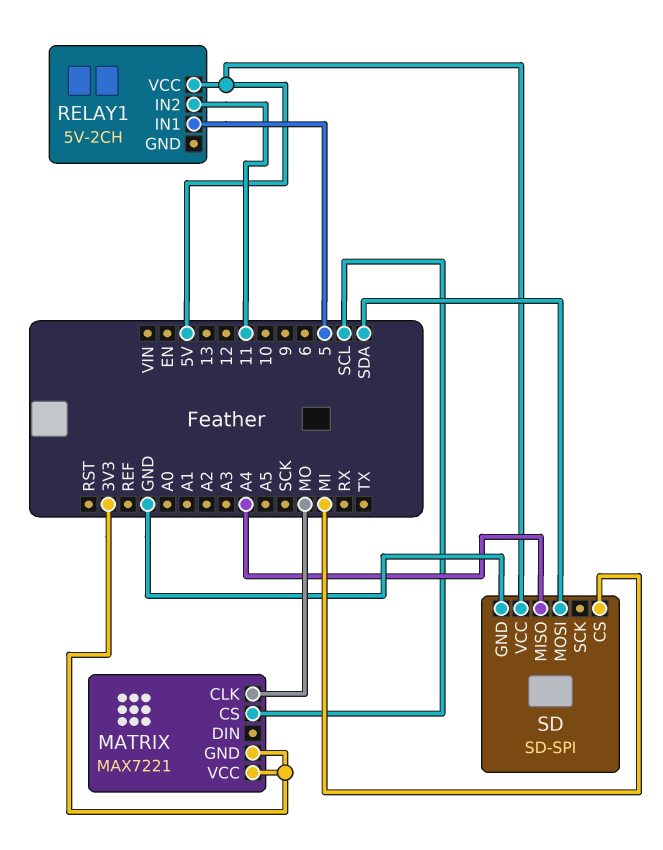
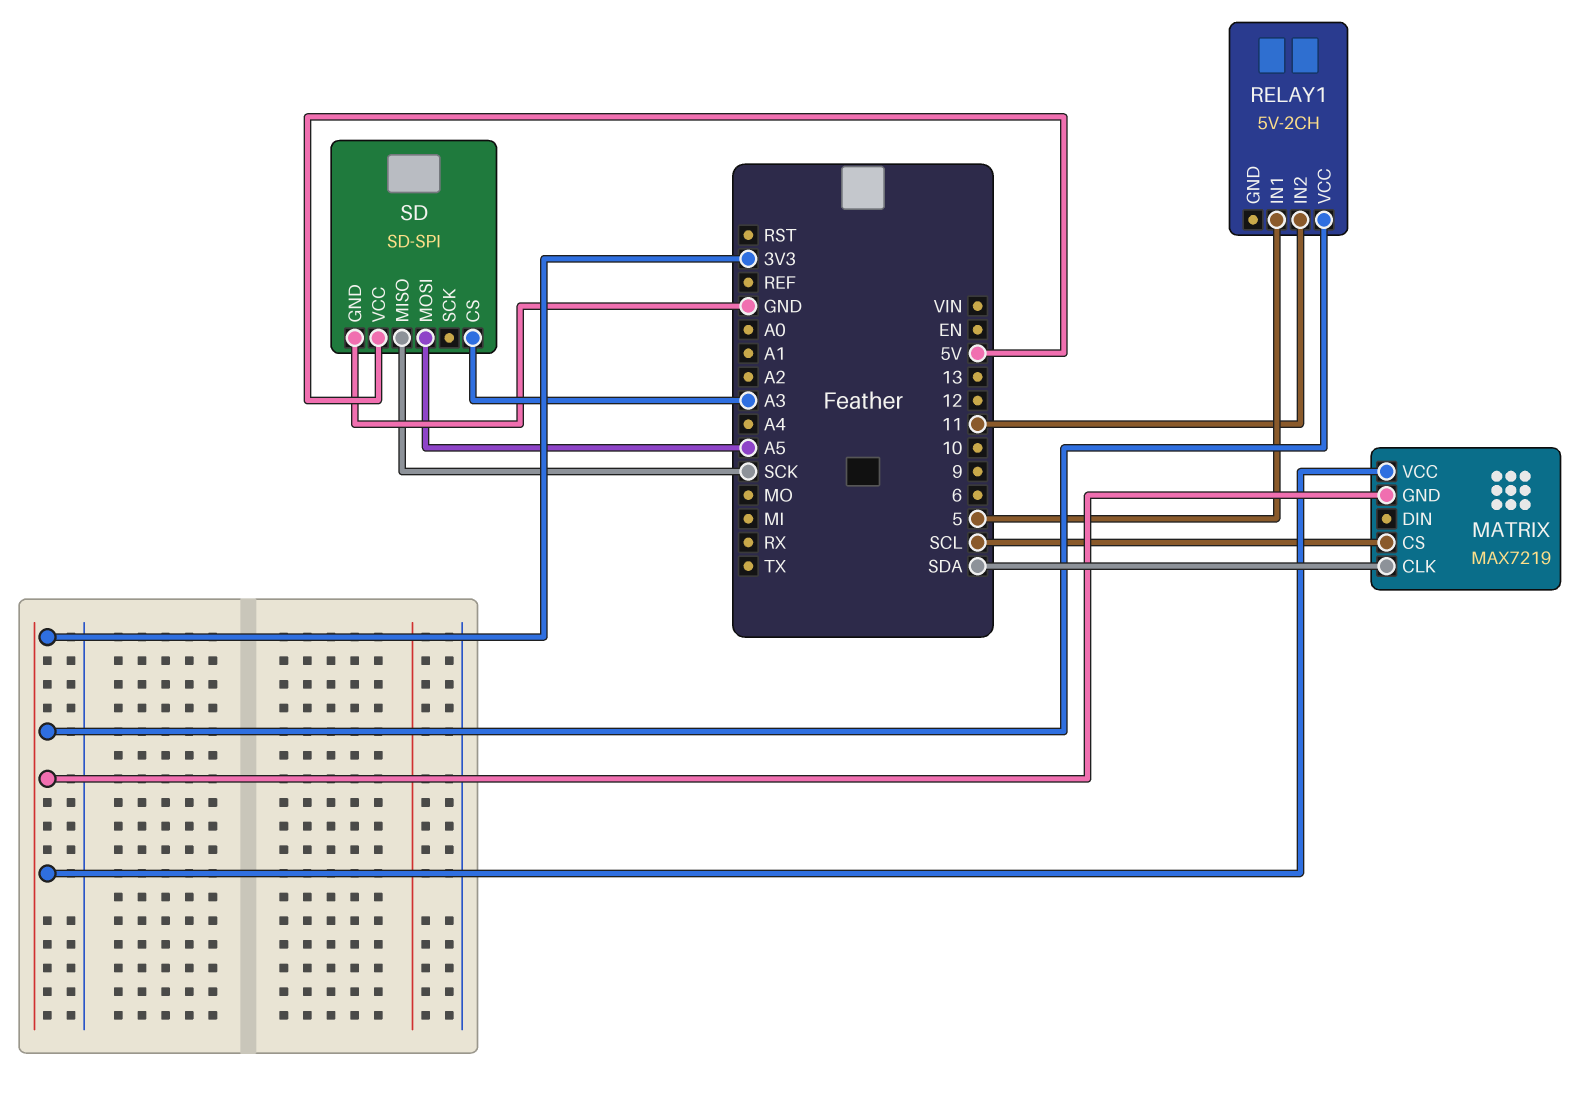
MATRIX: MAX7221 -> MAX7219
MATRIX pin CLK: MO -> SDA
RELAY1 pin VCC: 5V -> 3V3
SD pin CS: MI -> A3
SD pin MISO: A4 -> SCK
SD pin MOSI: SDA -> A5

